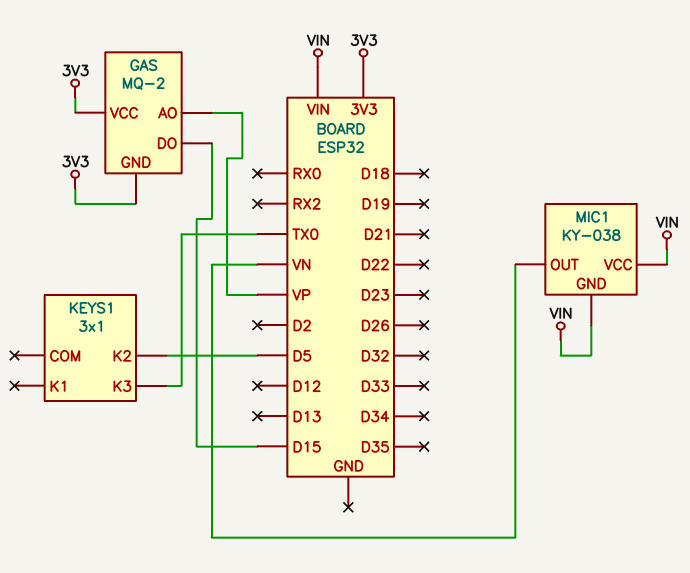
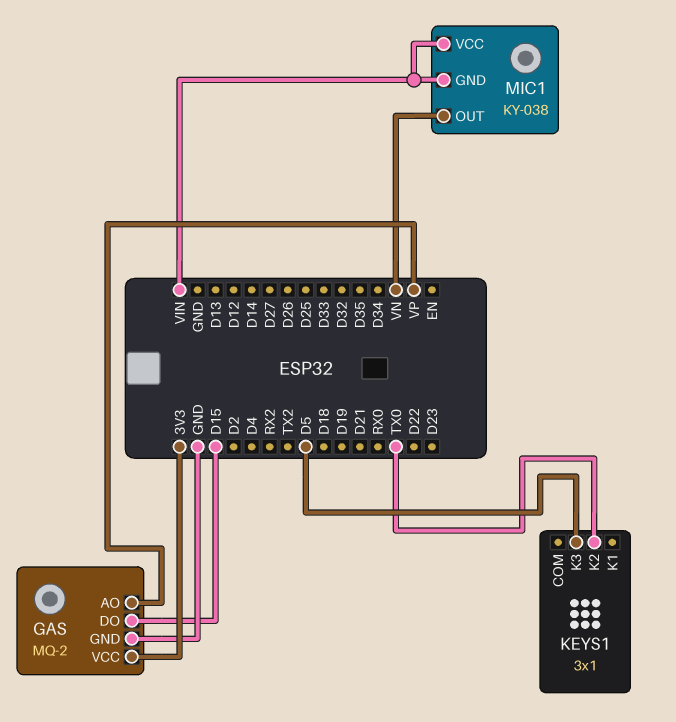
GAS pin GND: 3V3 -> GND
KEYS1 pin K2: D5 -> TX0
KEYS1 pin K3: TX0 -> D5

